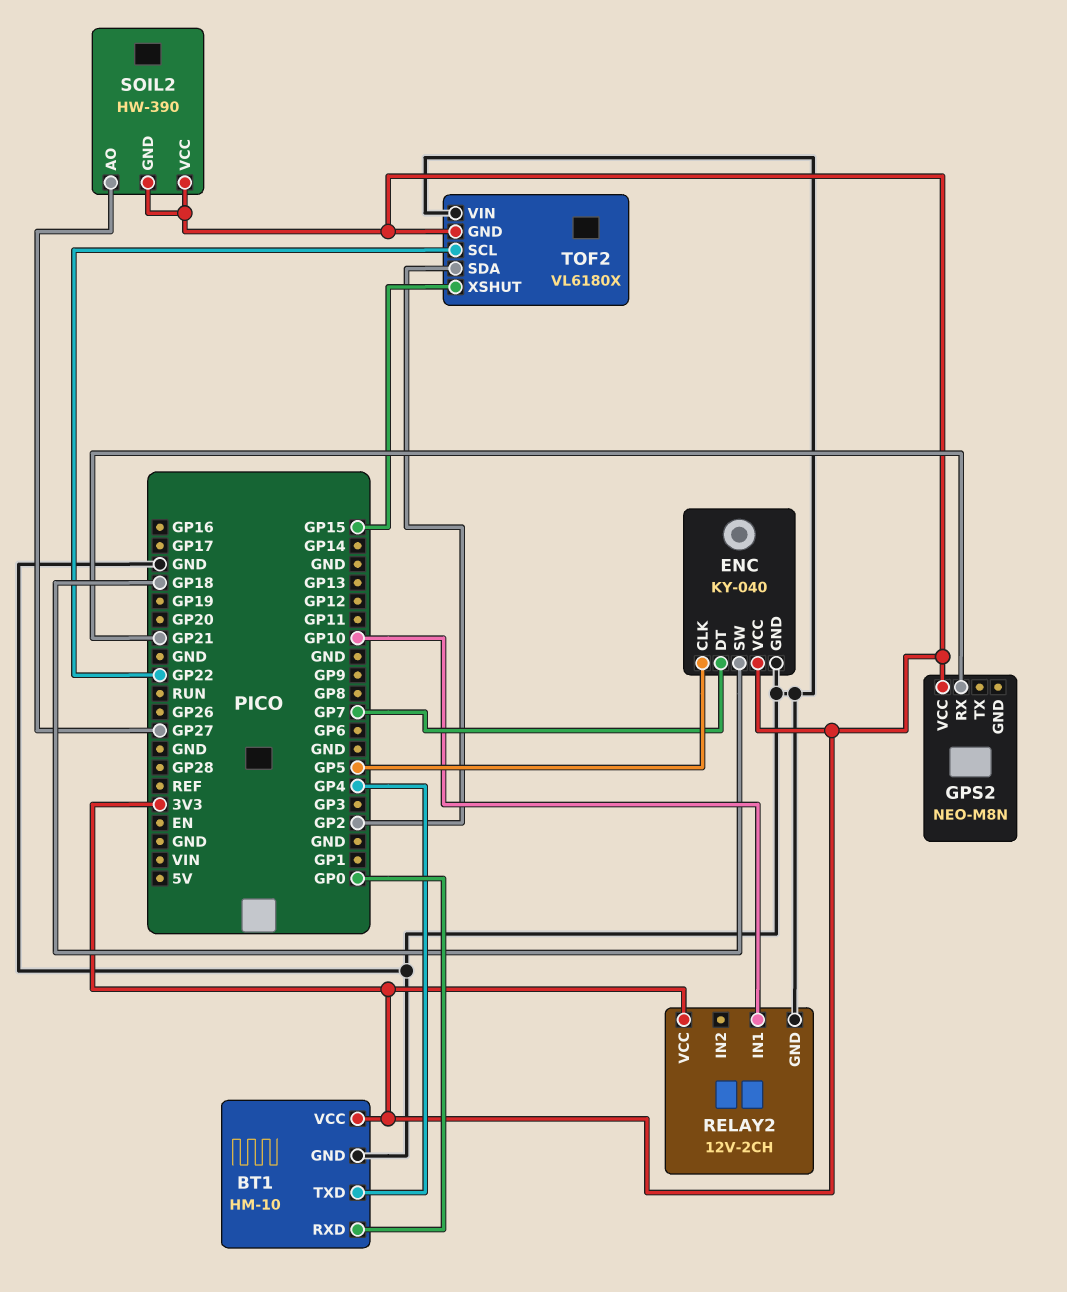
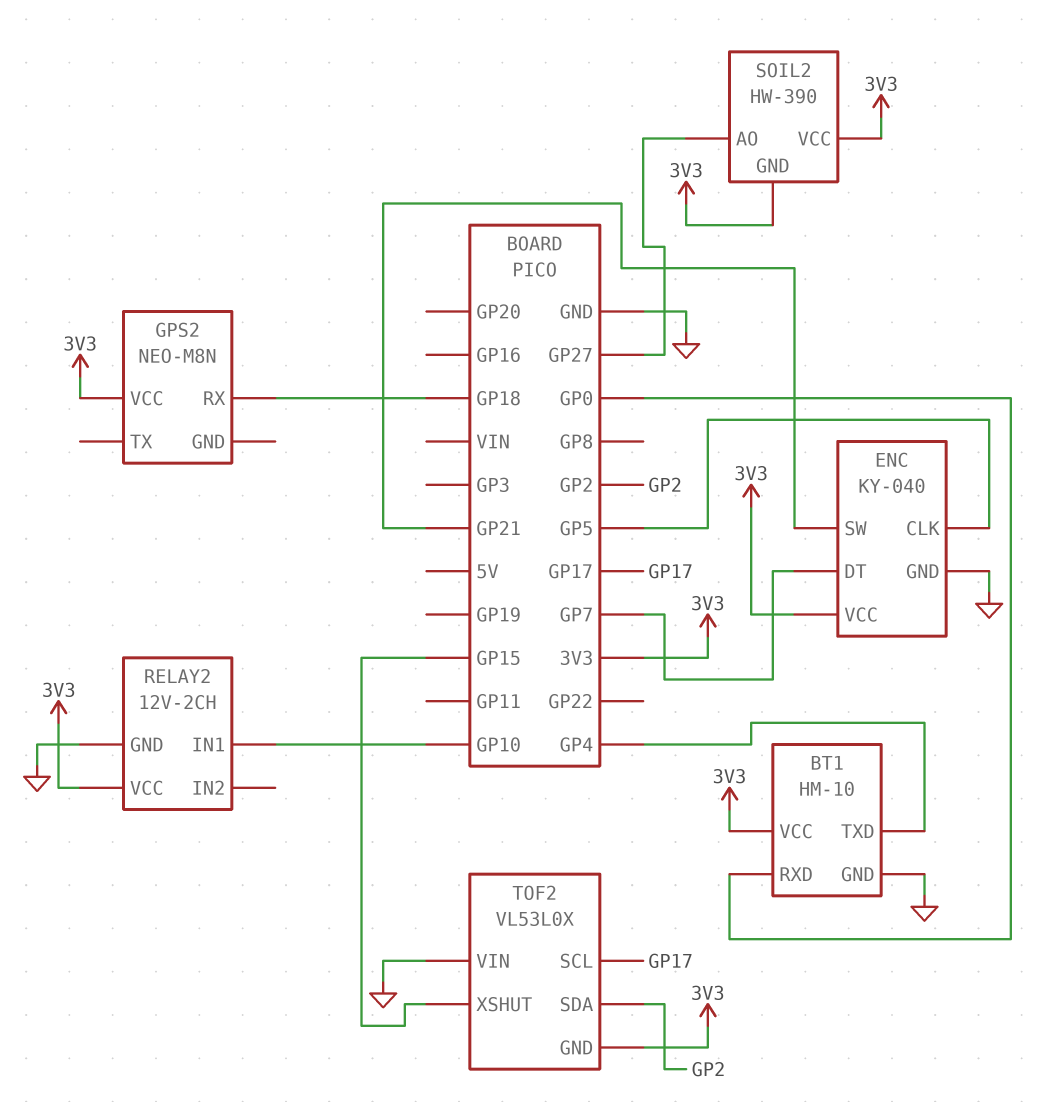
ENC pin SW: GP18 -> GP21
GPS2 pin RX: GP21 -> GP18
TOF2: VL6180X -> VL53L0X
TOF2 pin SCL: GP22 -> GP17

